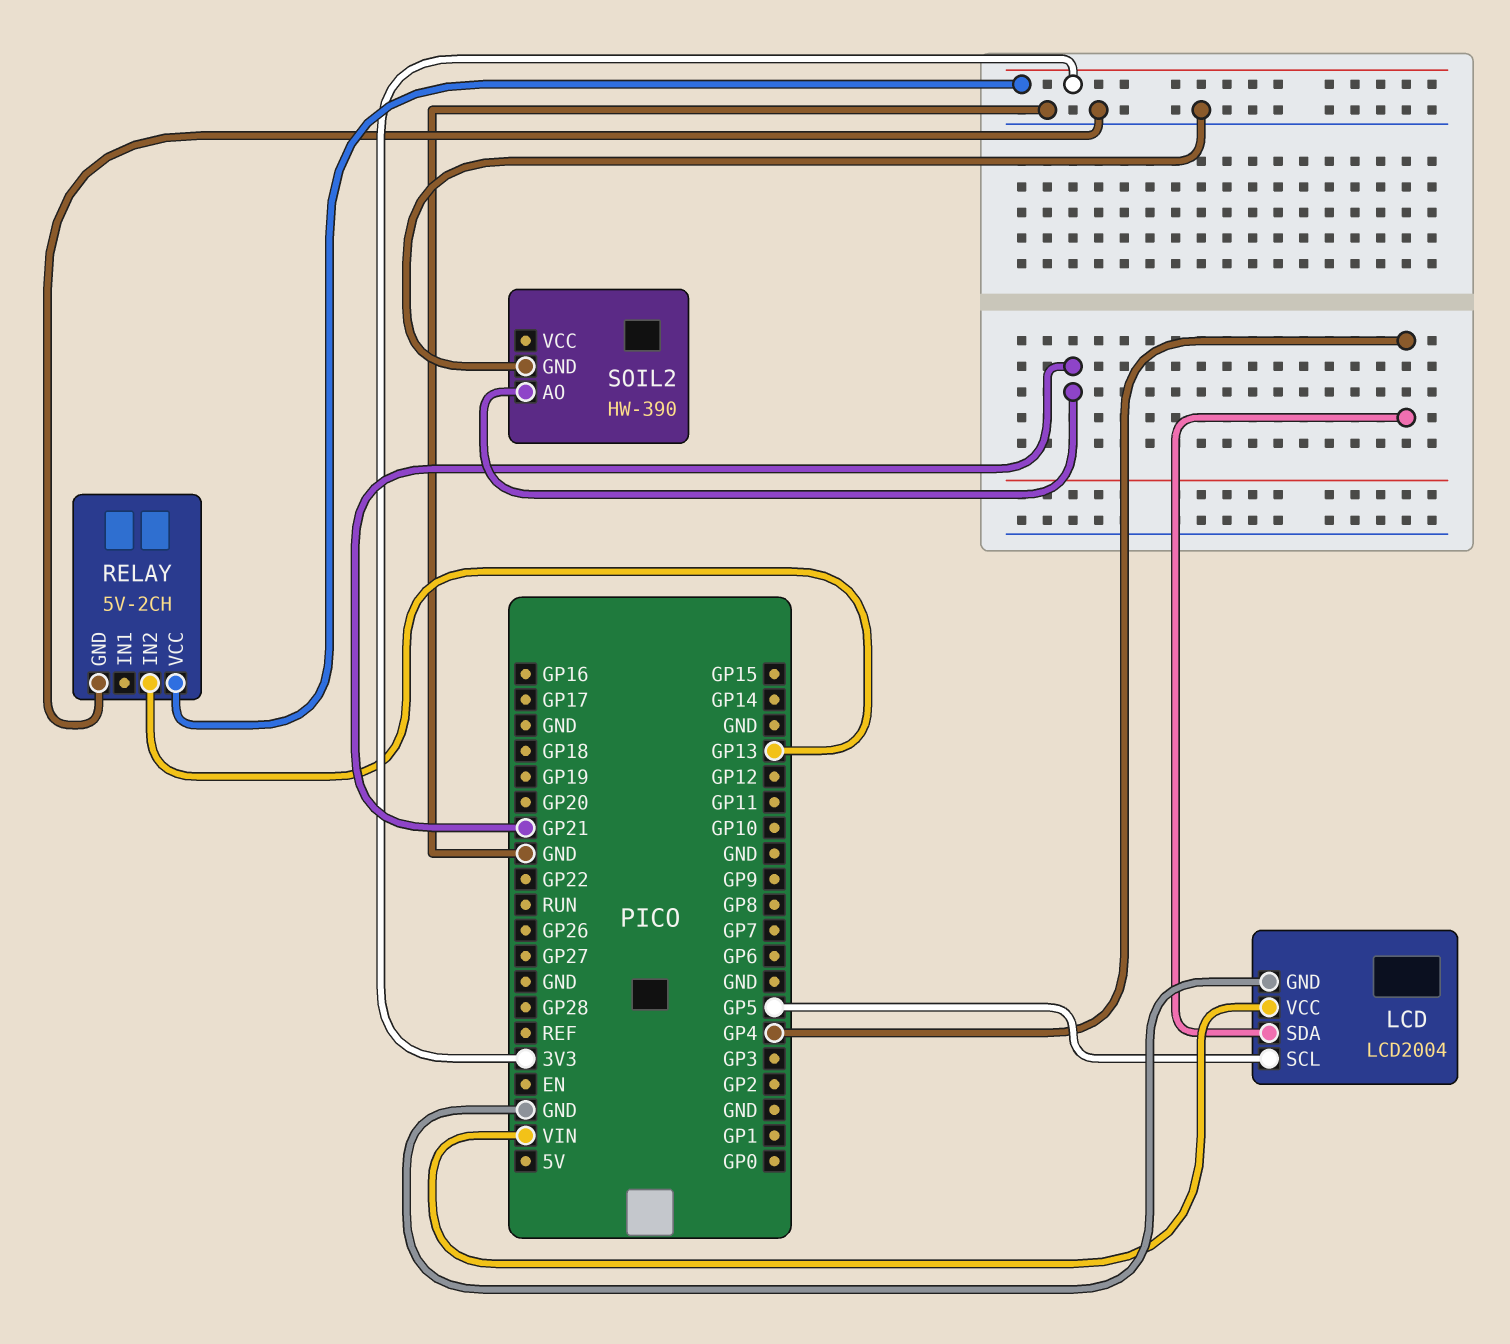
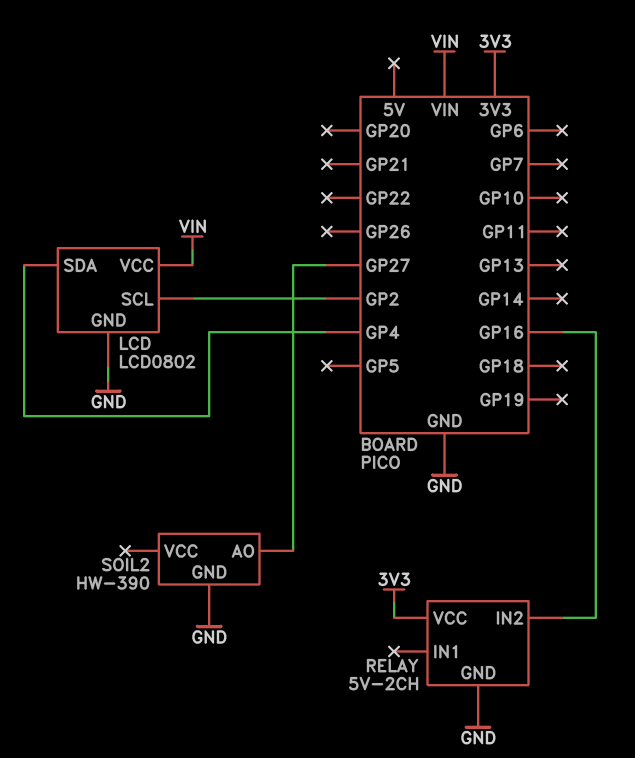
LCD: LCD2004 -> LCD0802
LCD pin SCL: GP5 -> GP2
RELAY pin IN2: GP13 -> GP16
SOIL2 pin AO: GP21 -> GP27

